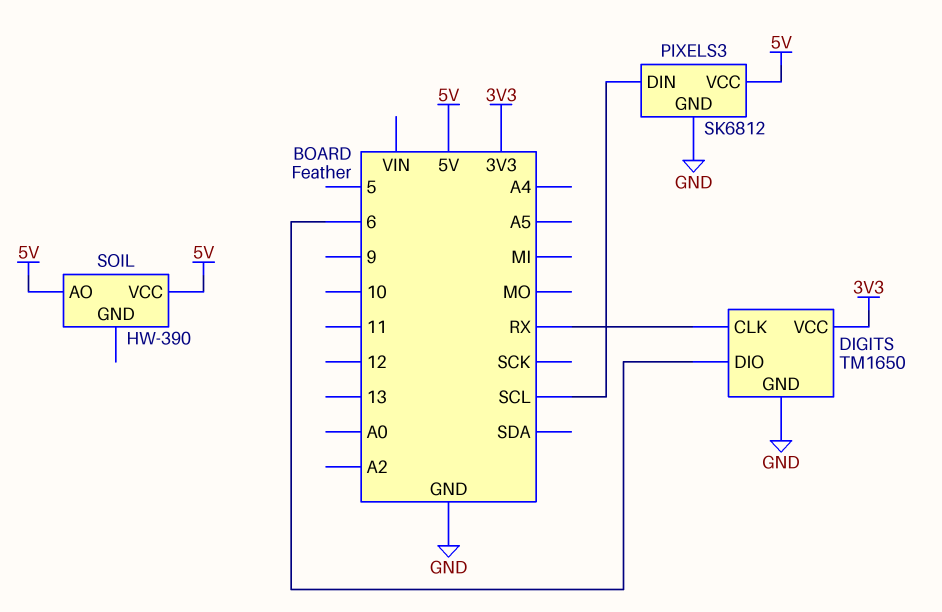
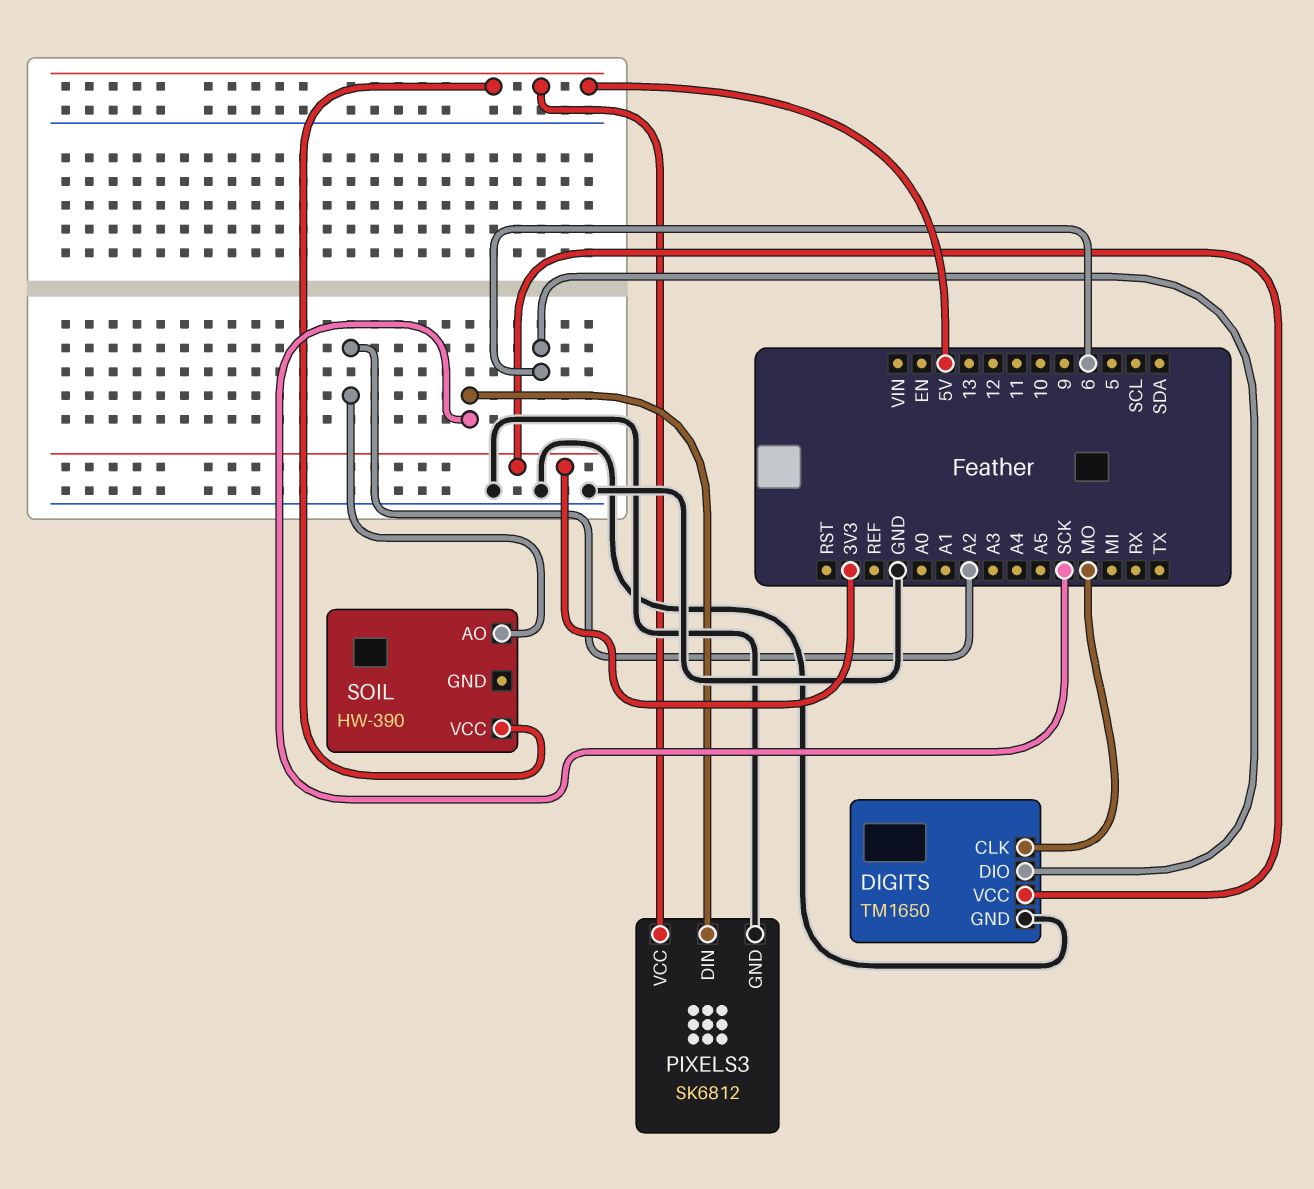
DIGITS pin CLK: RX -> MO
PIXELS3 pin DIN: SCL -> SCK
SOIL pin AO: 5V -> A2

